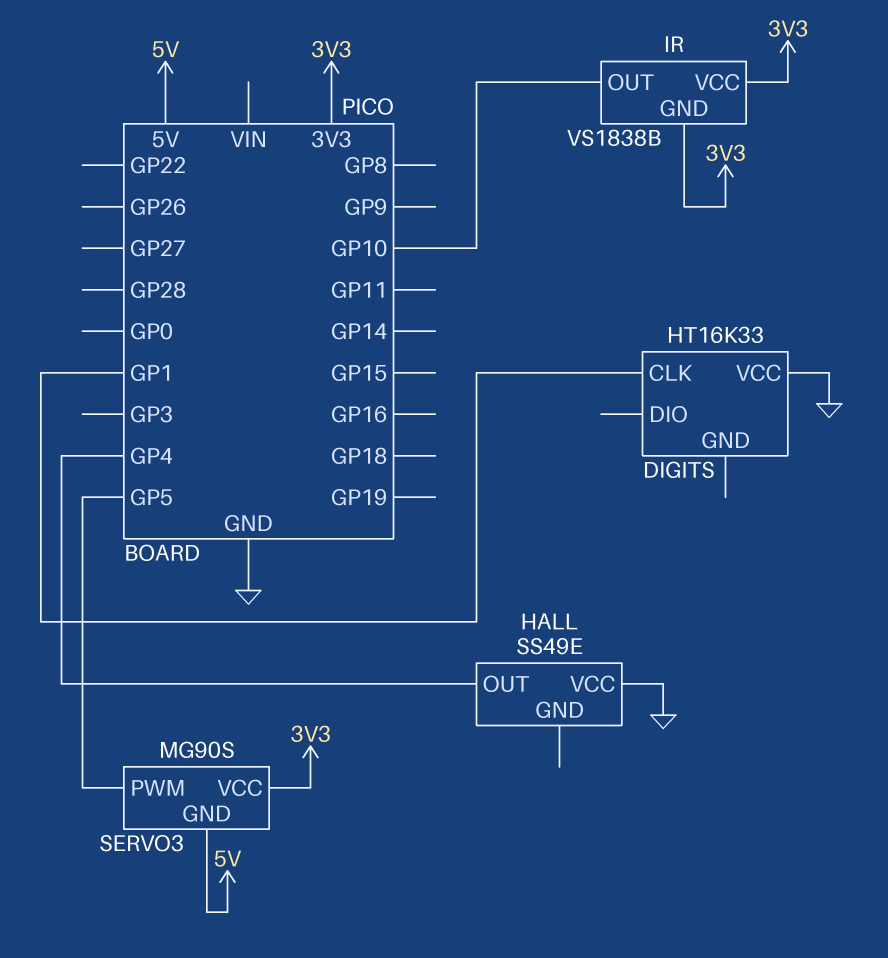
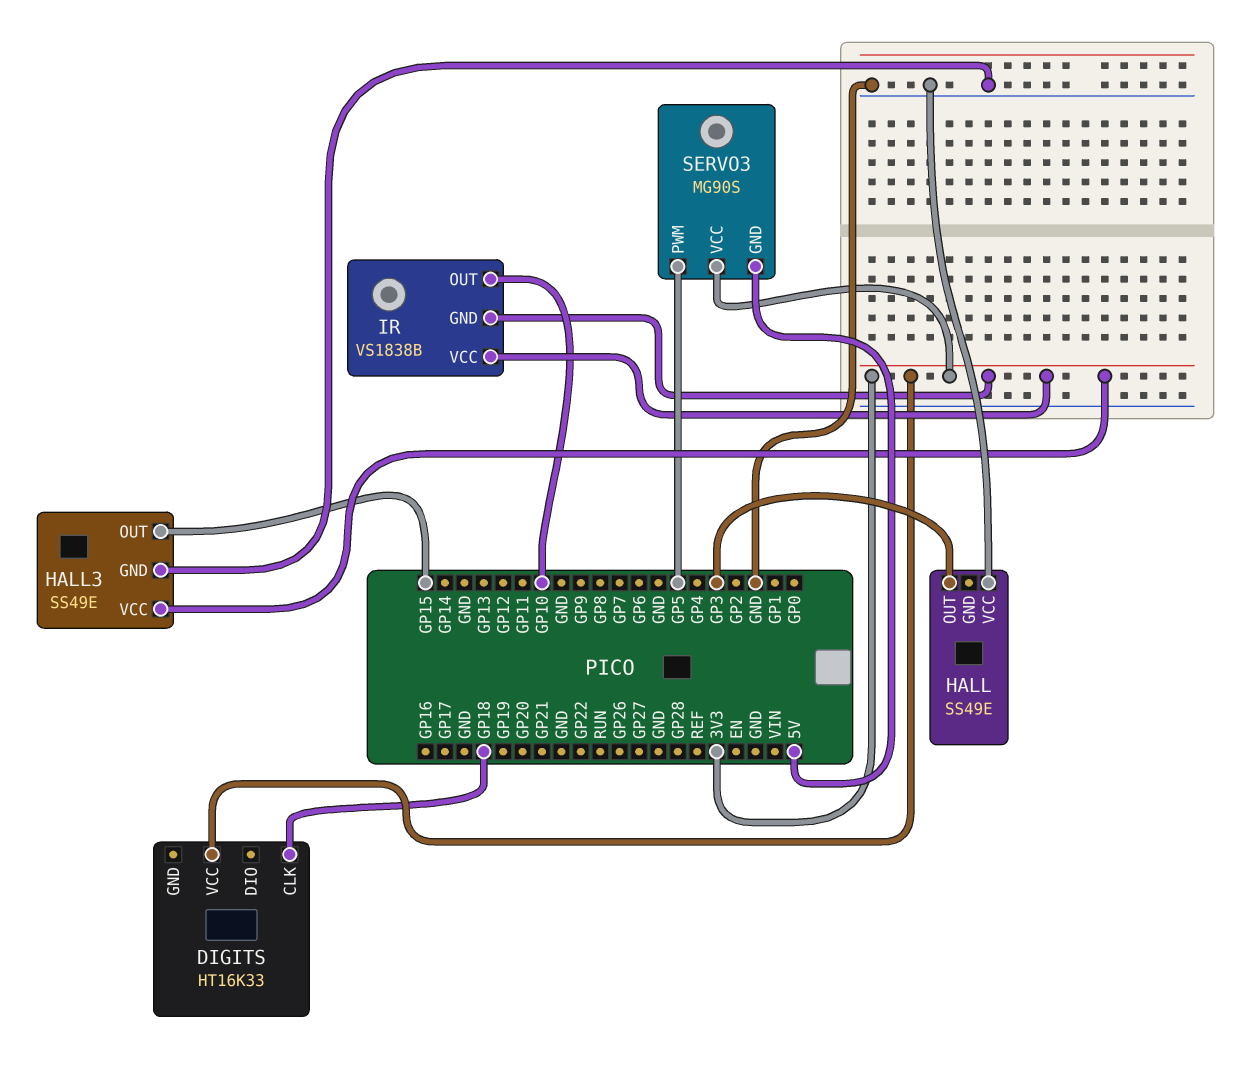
DIGITS pin CLK: GP1 -> GP18
DIGITS pin VCC: GND -> 3V3
HALL pin OUT: GP4 -> GP3
HALL3: none -> SS49E
HALL3 pin GND: none -> GND
HALL3 pin OUT: none -> GP15
HALL3 pin VCC: none -> 3V3

